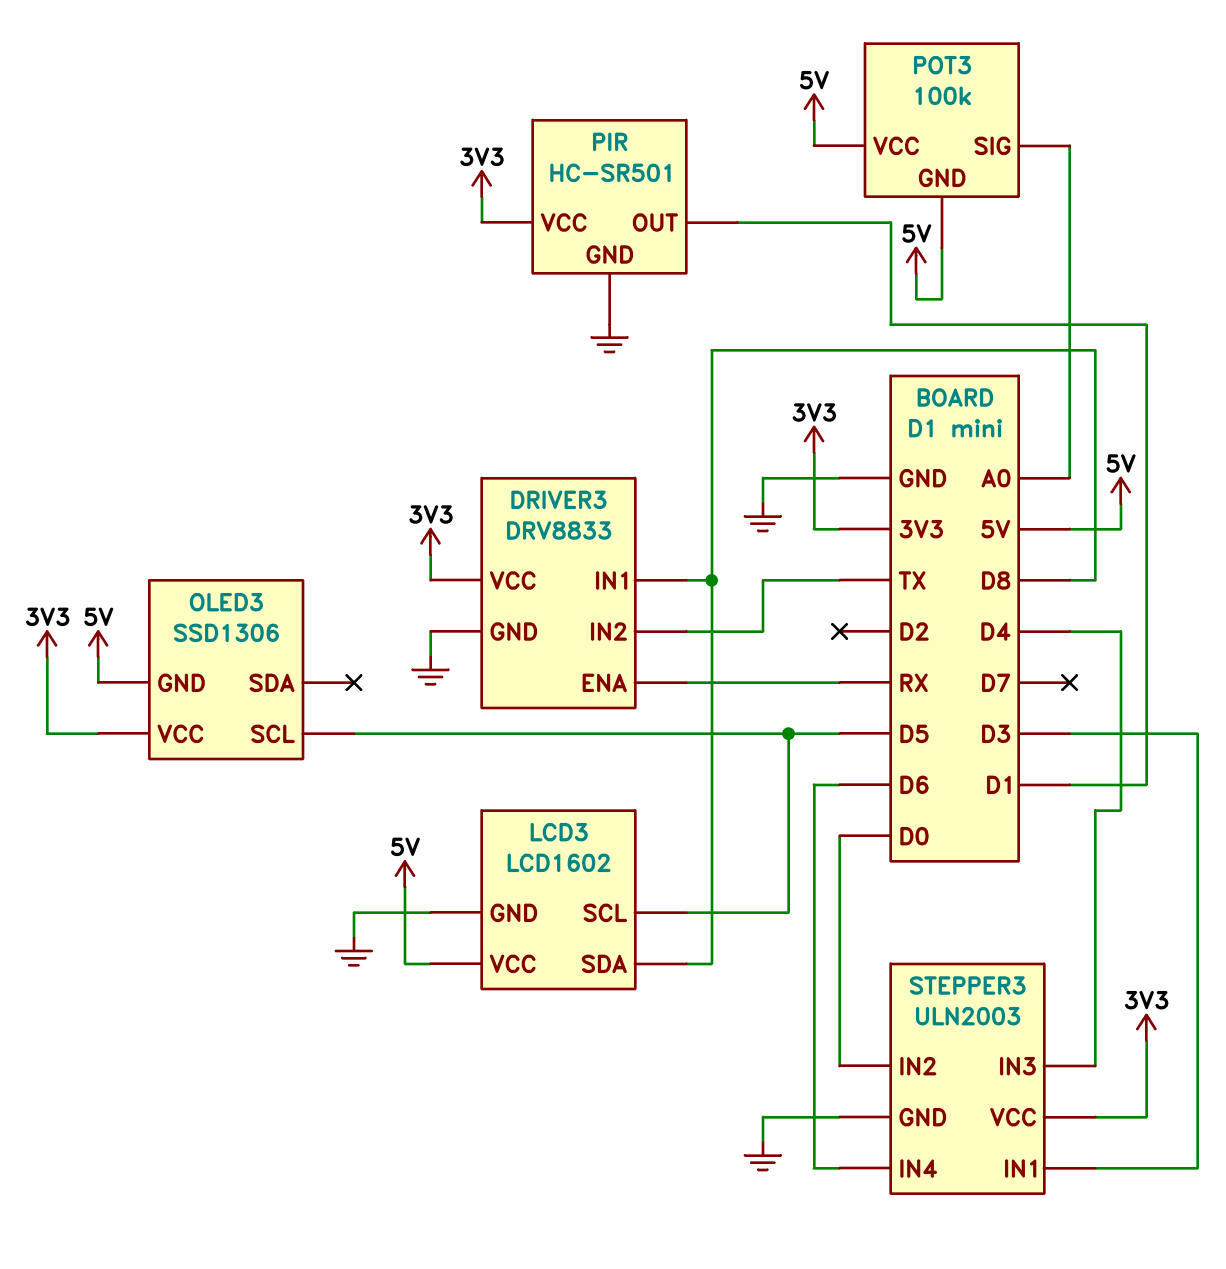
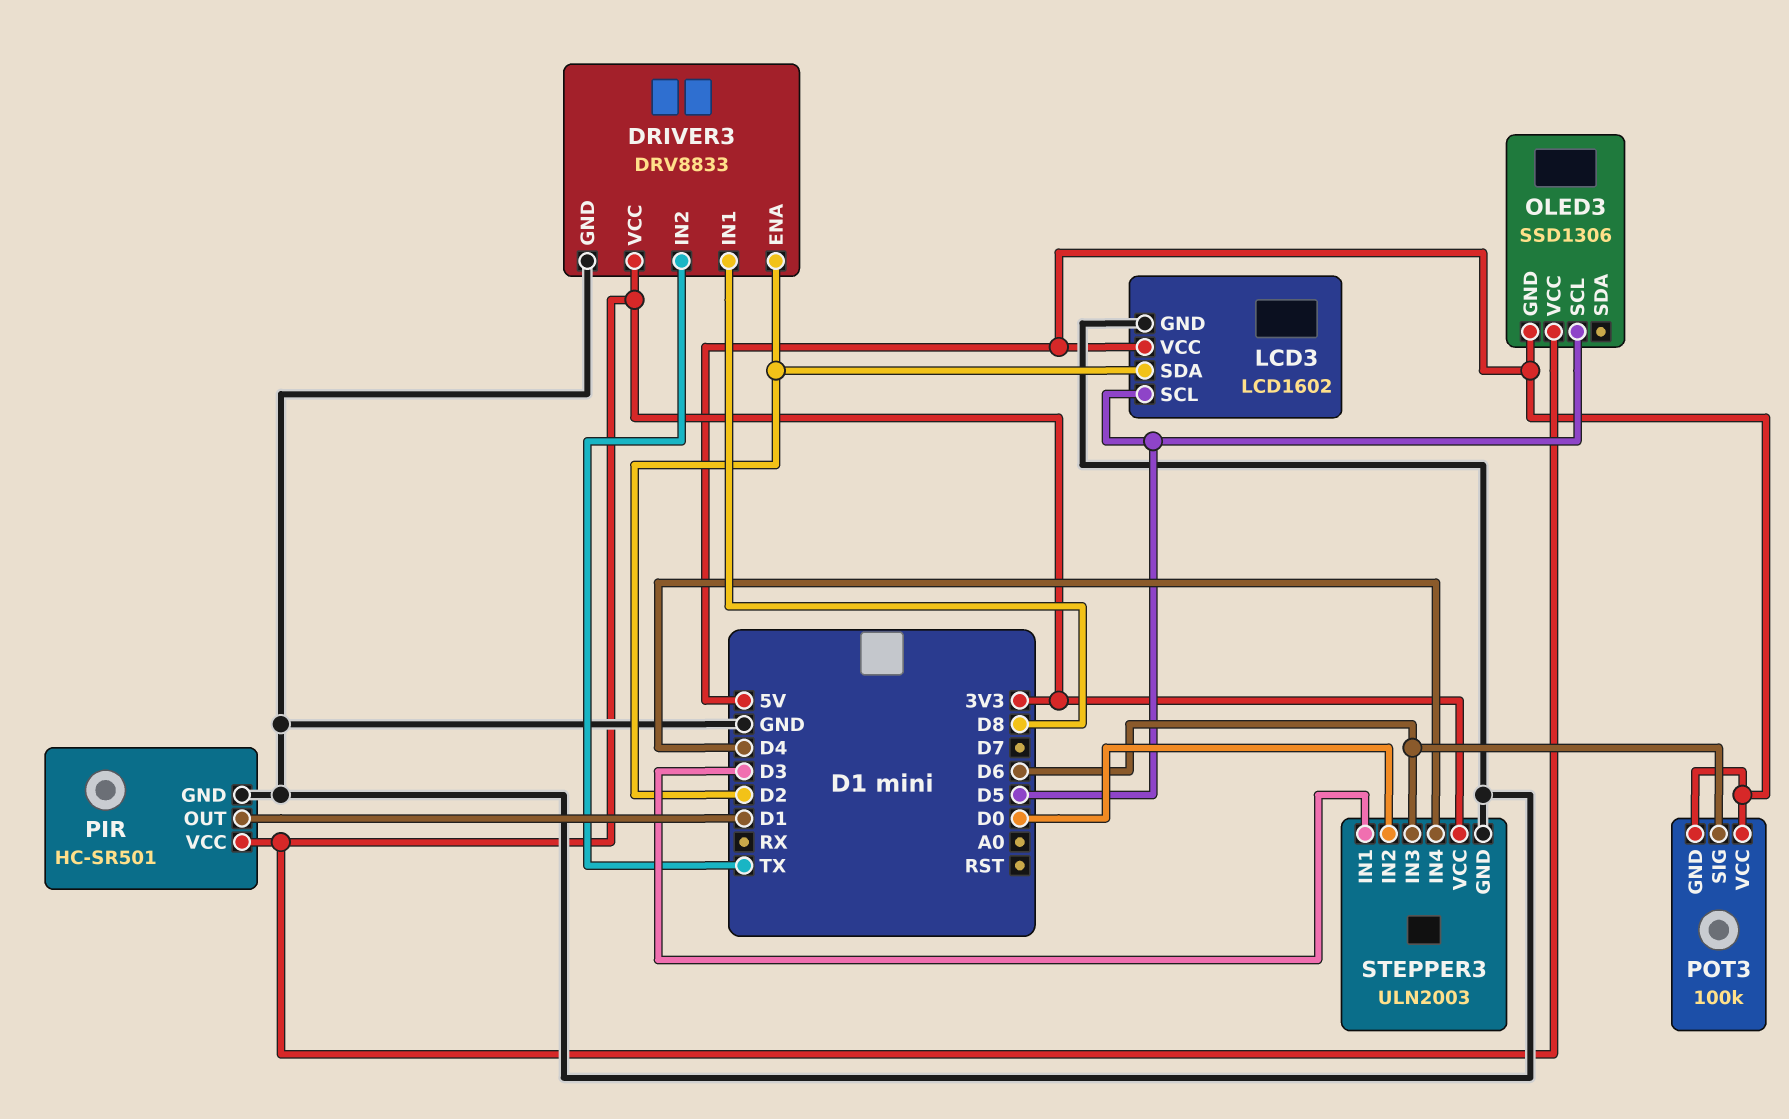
DRIVER3 pin ENA: RX -> D2
LCD3 pin SDA: D8 -> D2
POT3 pin SIG: A0 -> D6
STEPPER3 pin IN3: D4 -> D6
STEPPER3 pin IN4: D6 -> D4

